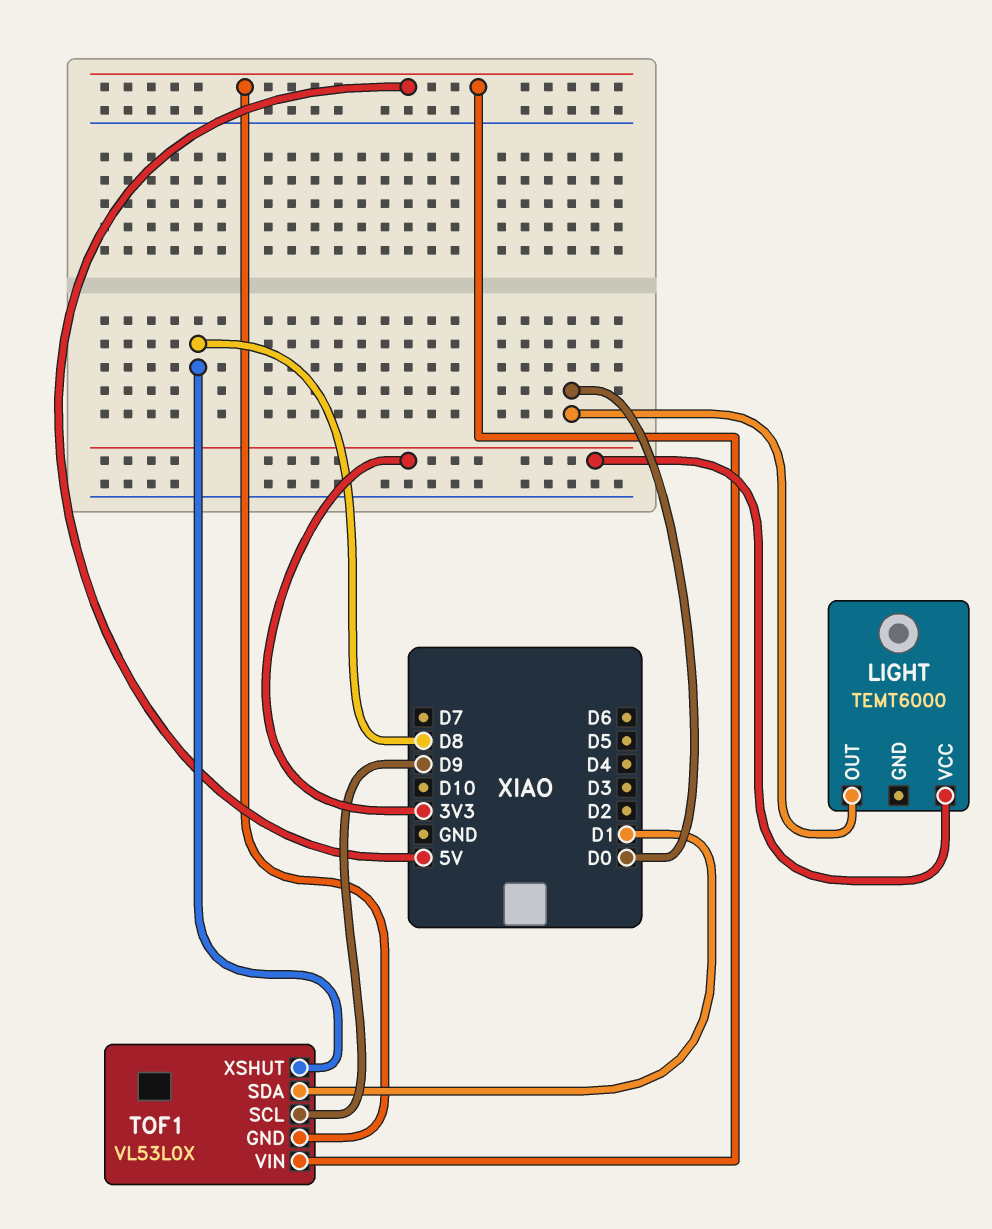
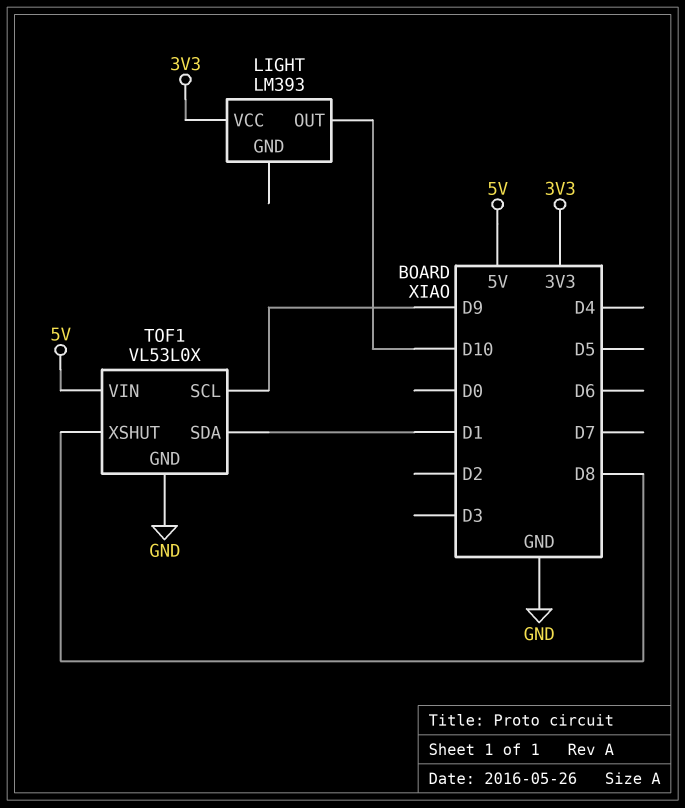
LIGHT: TEMT6000 -> LM393
LIGHT pin OUT: D0 -> D10
TOF1 pin GND: 5V -> GND

